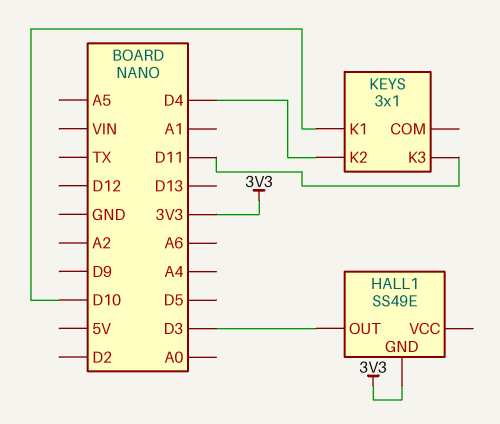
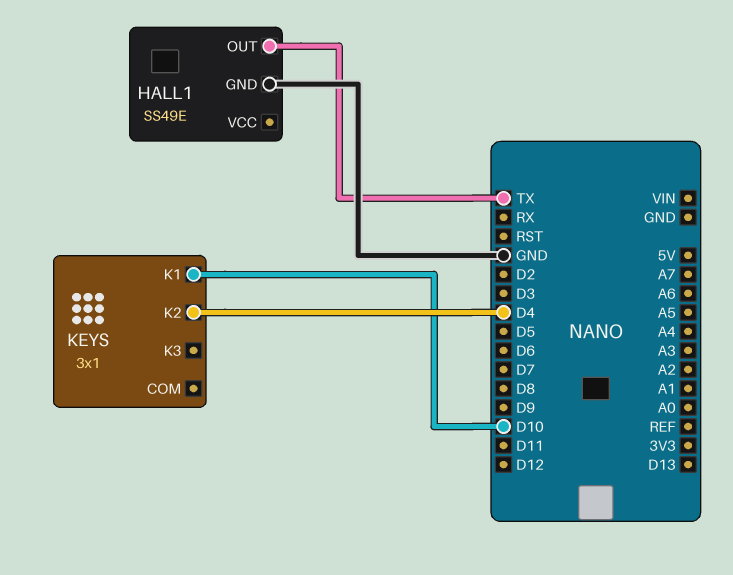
HALL1 pin GND: 3V3 -> GND
HALL1 pin OUT: D3 -> TX
KEYS pin K3: D11 -> none

